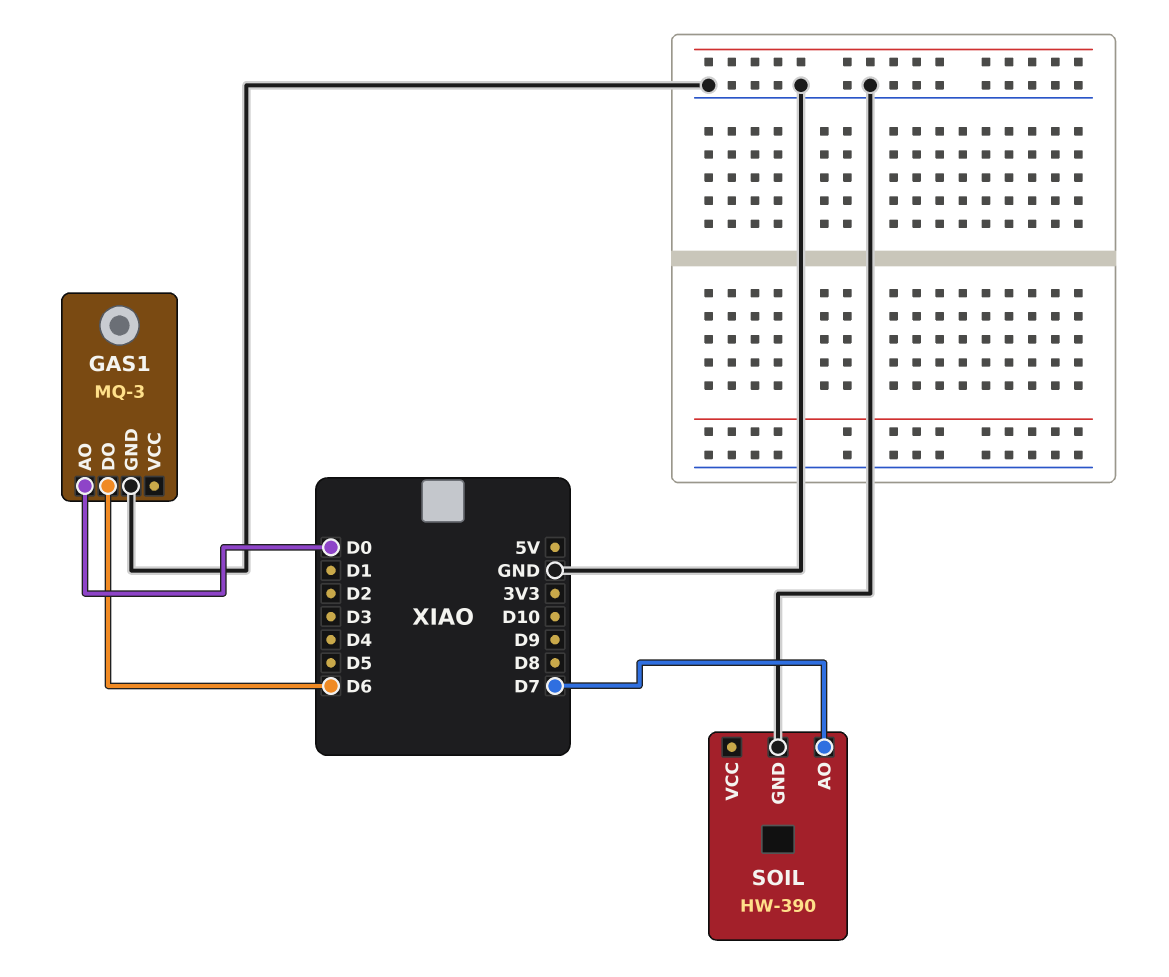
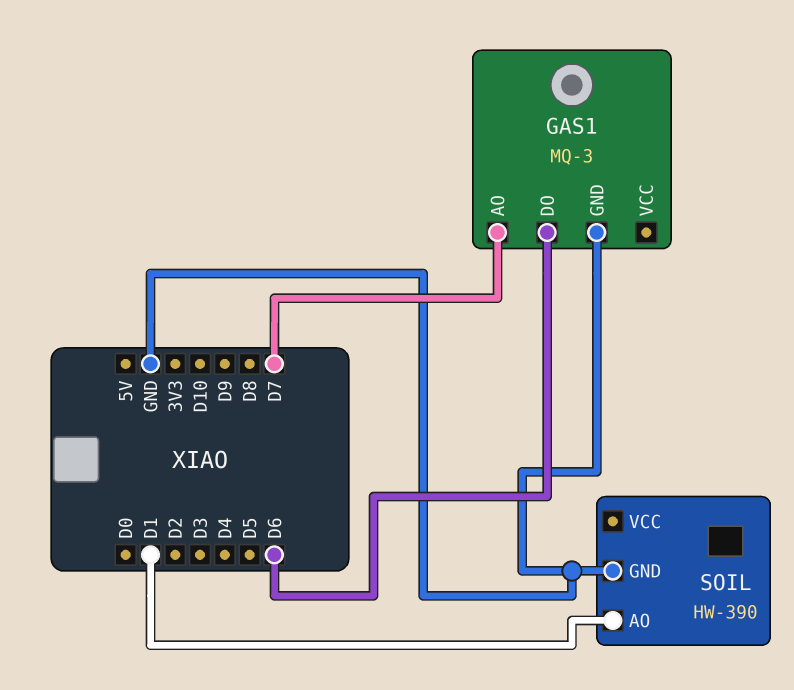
GAS1 pin AO: D0 -> D7
SOIL pin AO: D7 -> D1

